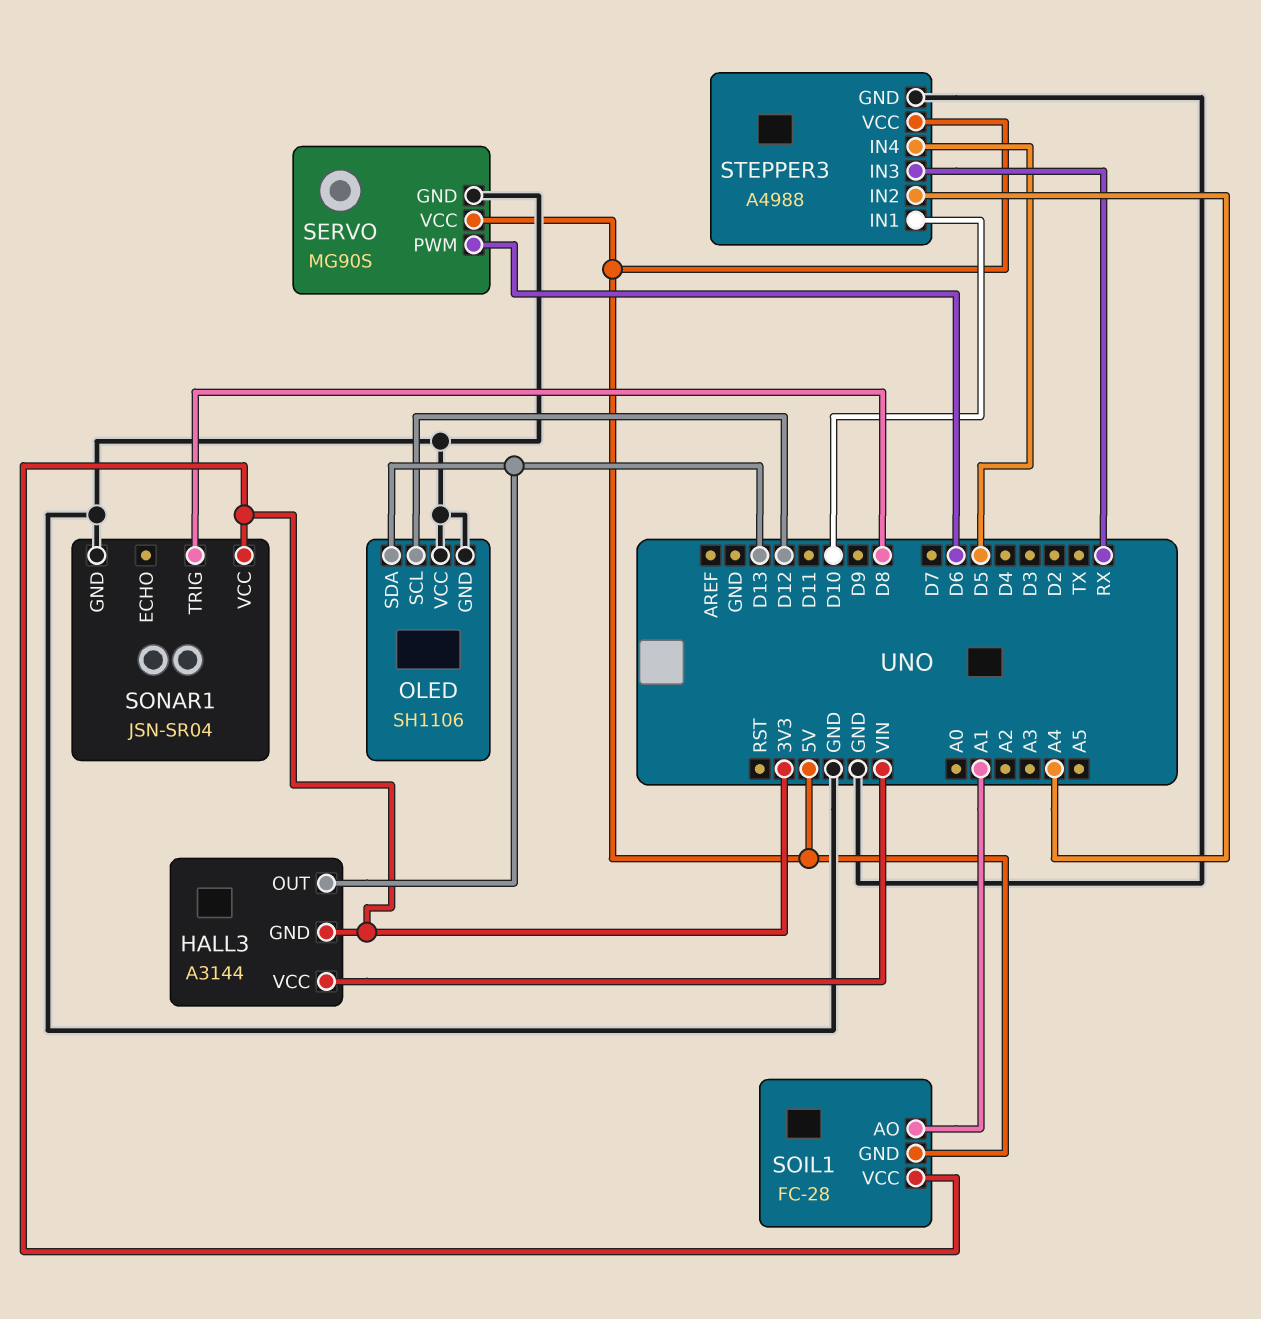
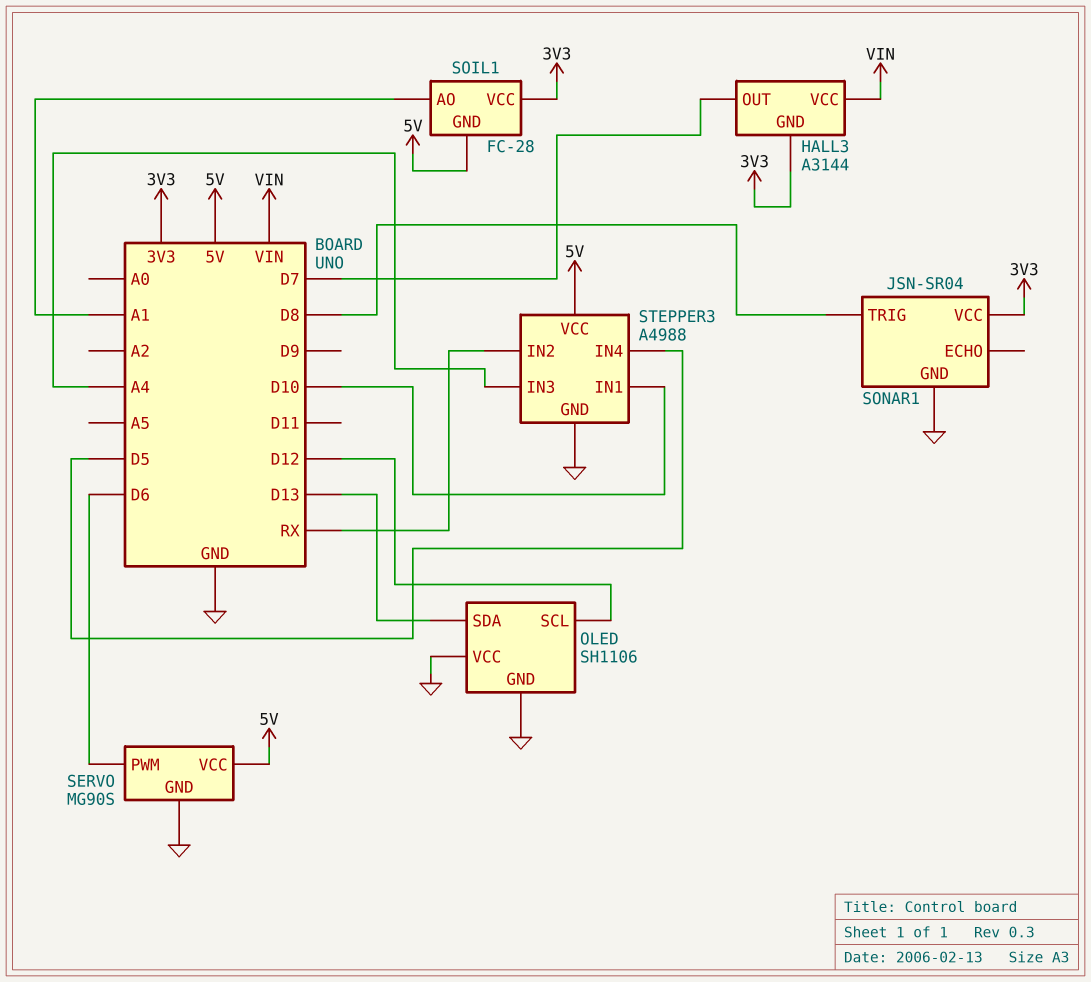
HALL3 pin OUT: D13 -> D7
STEPPER3 pin IN2: A4 -> RX
STEPPER3 pin IN3: RX -> A4

